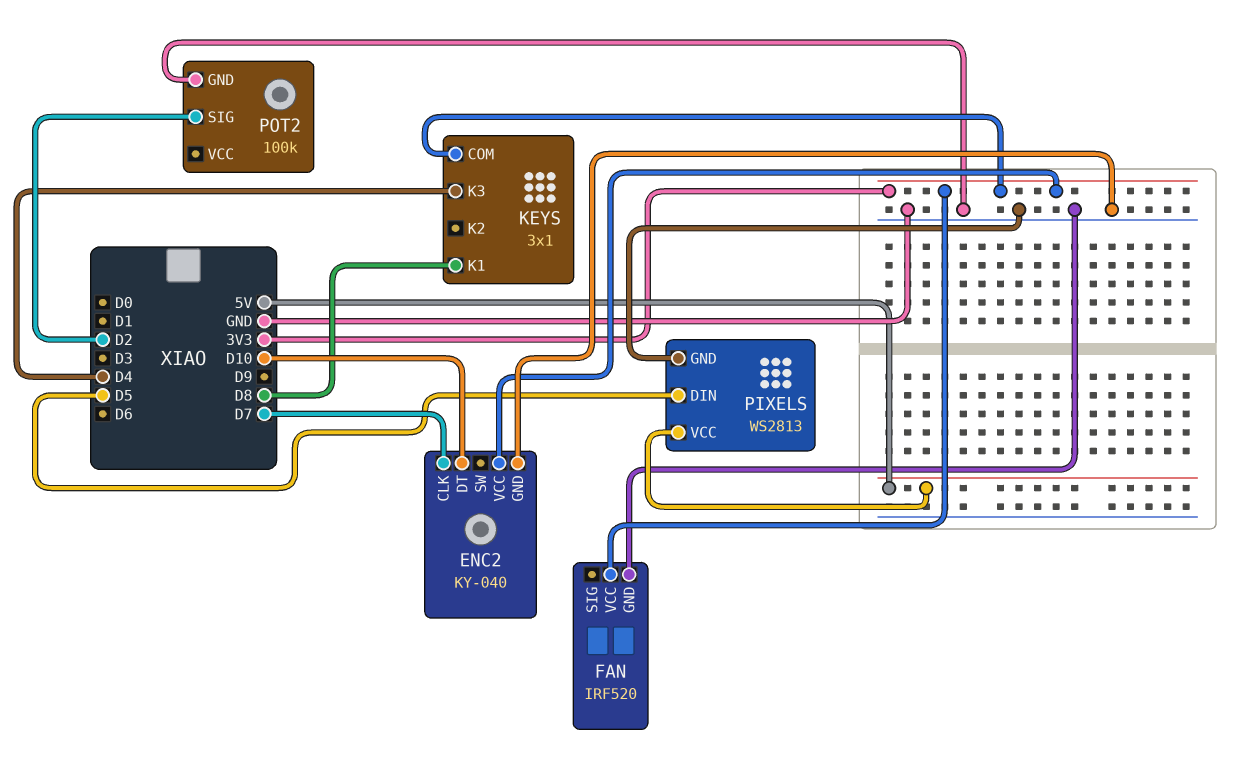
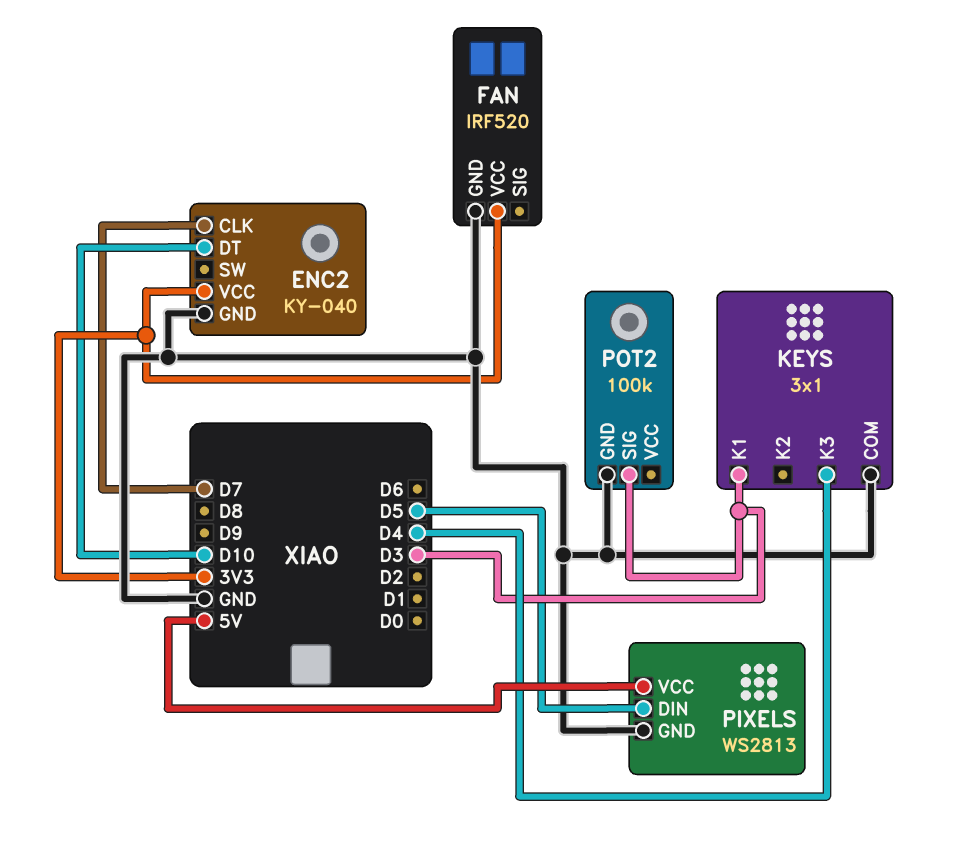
KEYS pin COM: 3V3 -> GND
KEYS pin K1: D8 -> D3
POT2 pin SIG: D2 -> D3

